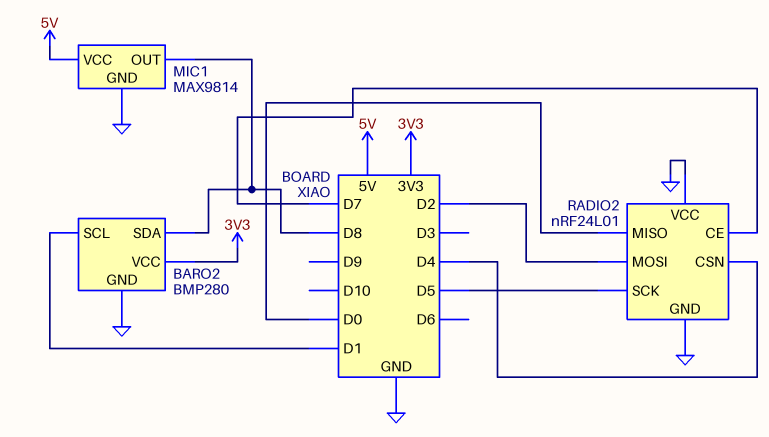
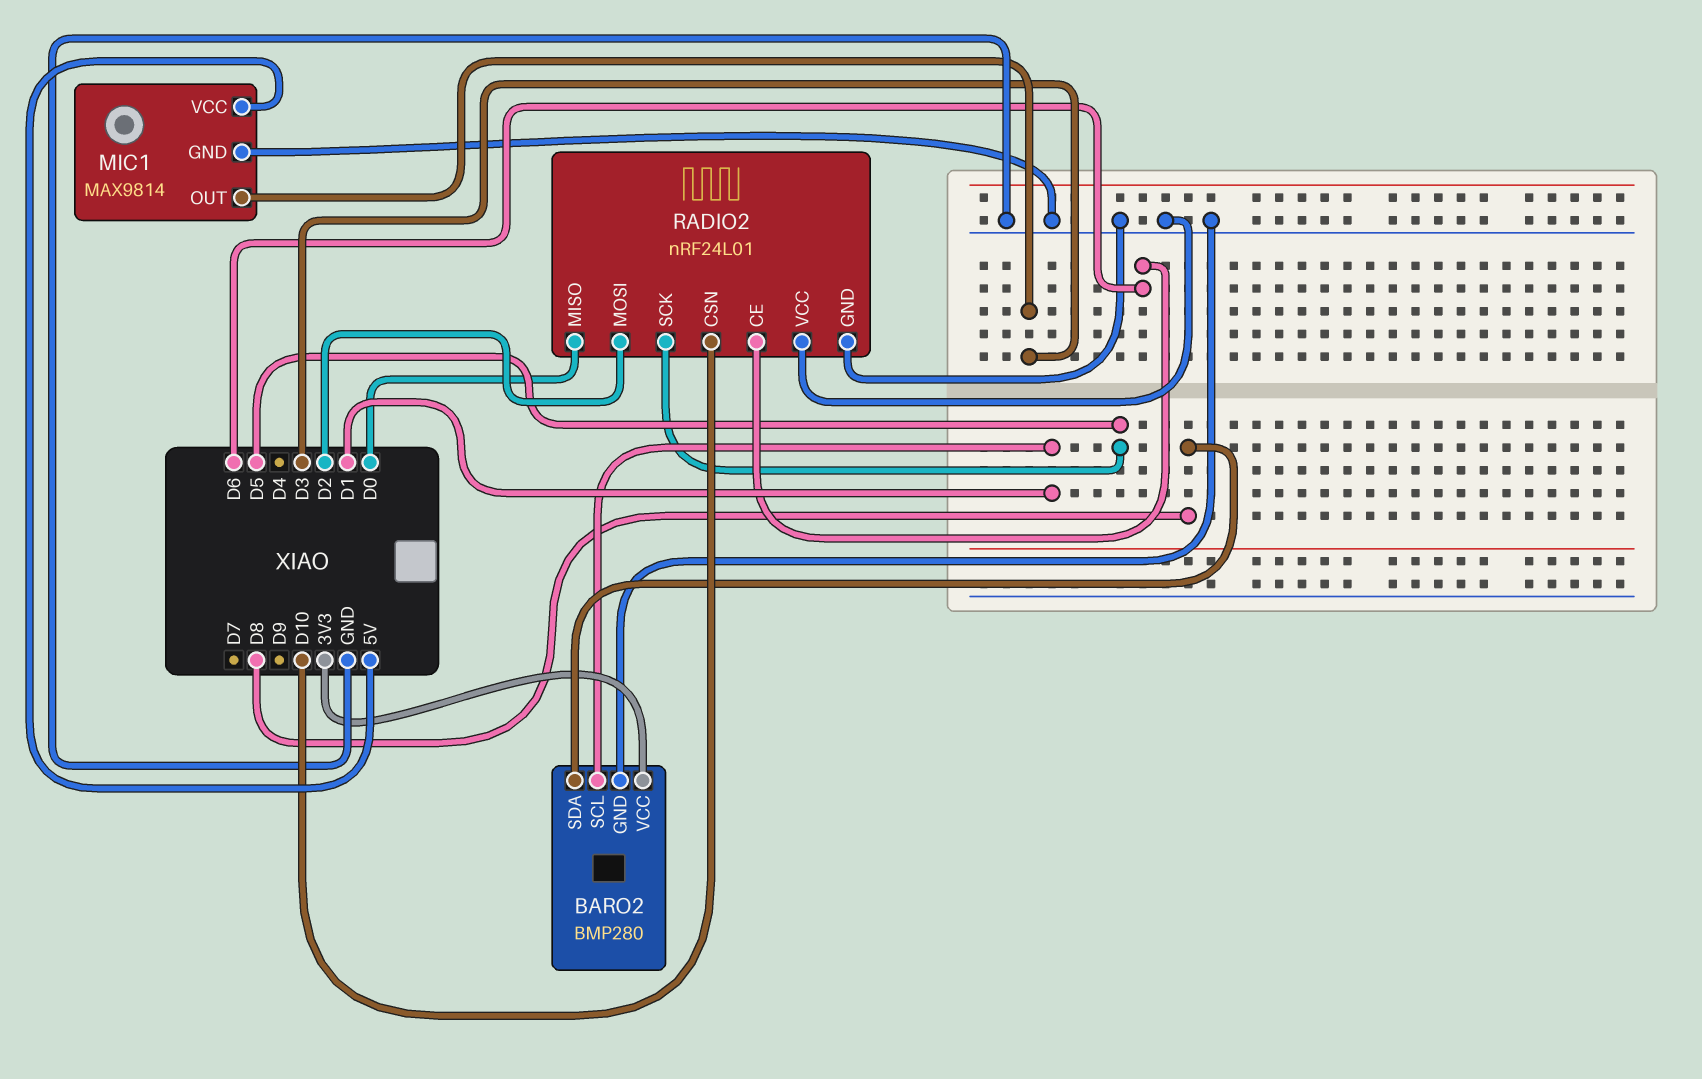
MIC1 pin OUT: D8 -> D3
RADIO2 pin CE: D7 -> D6
RADIO2 pin CSN: D4 -> D10

